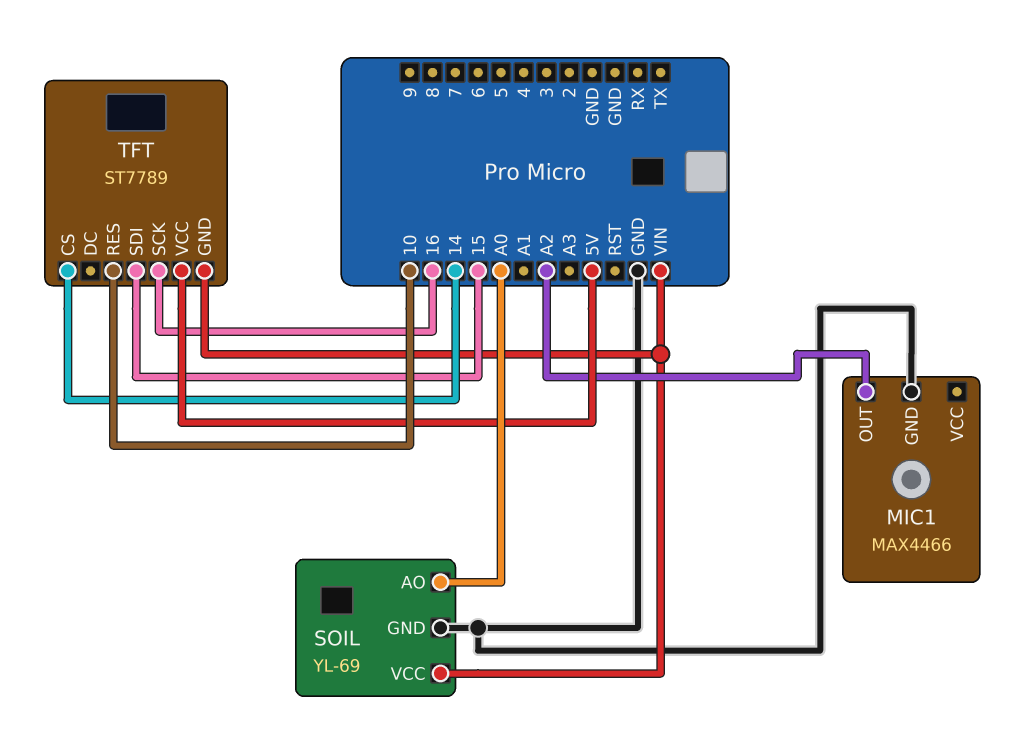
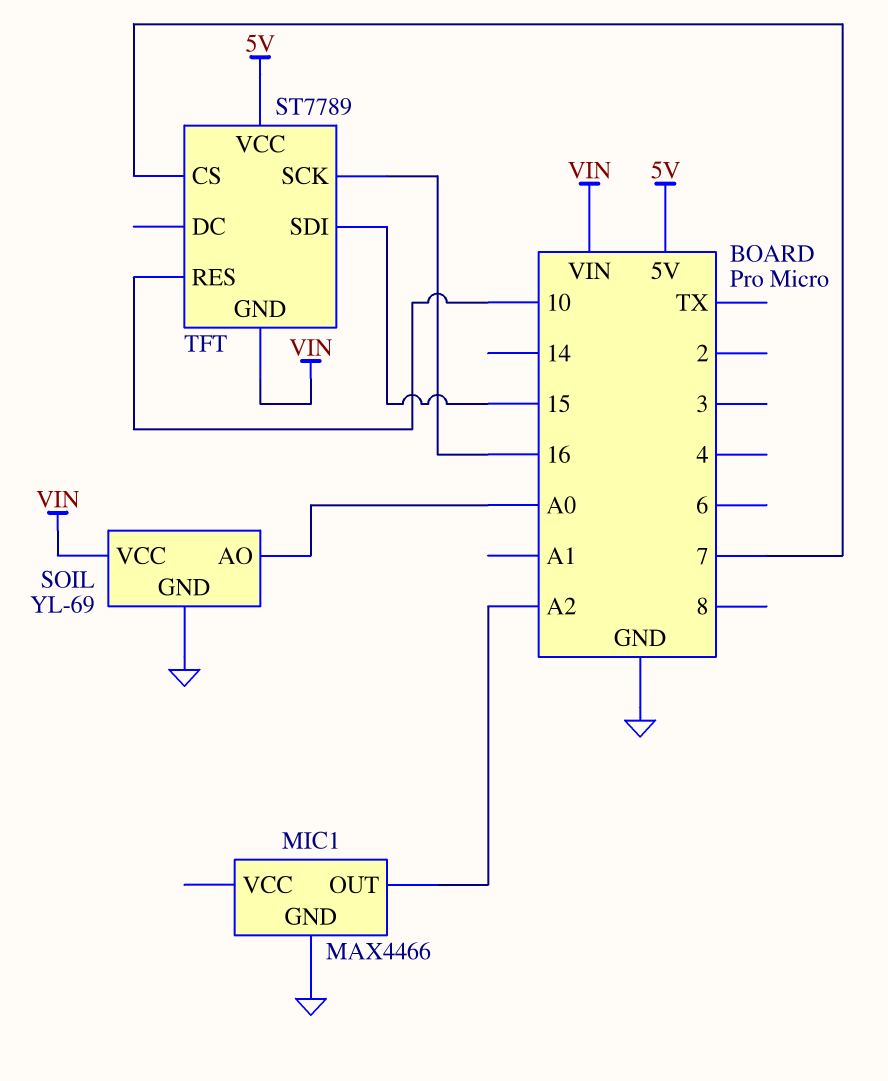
TFT pin CS: 14 -> 7

